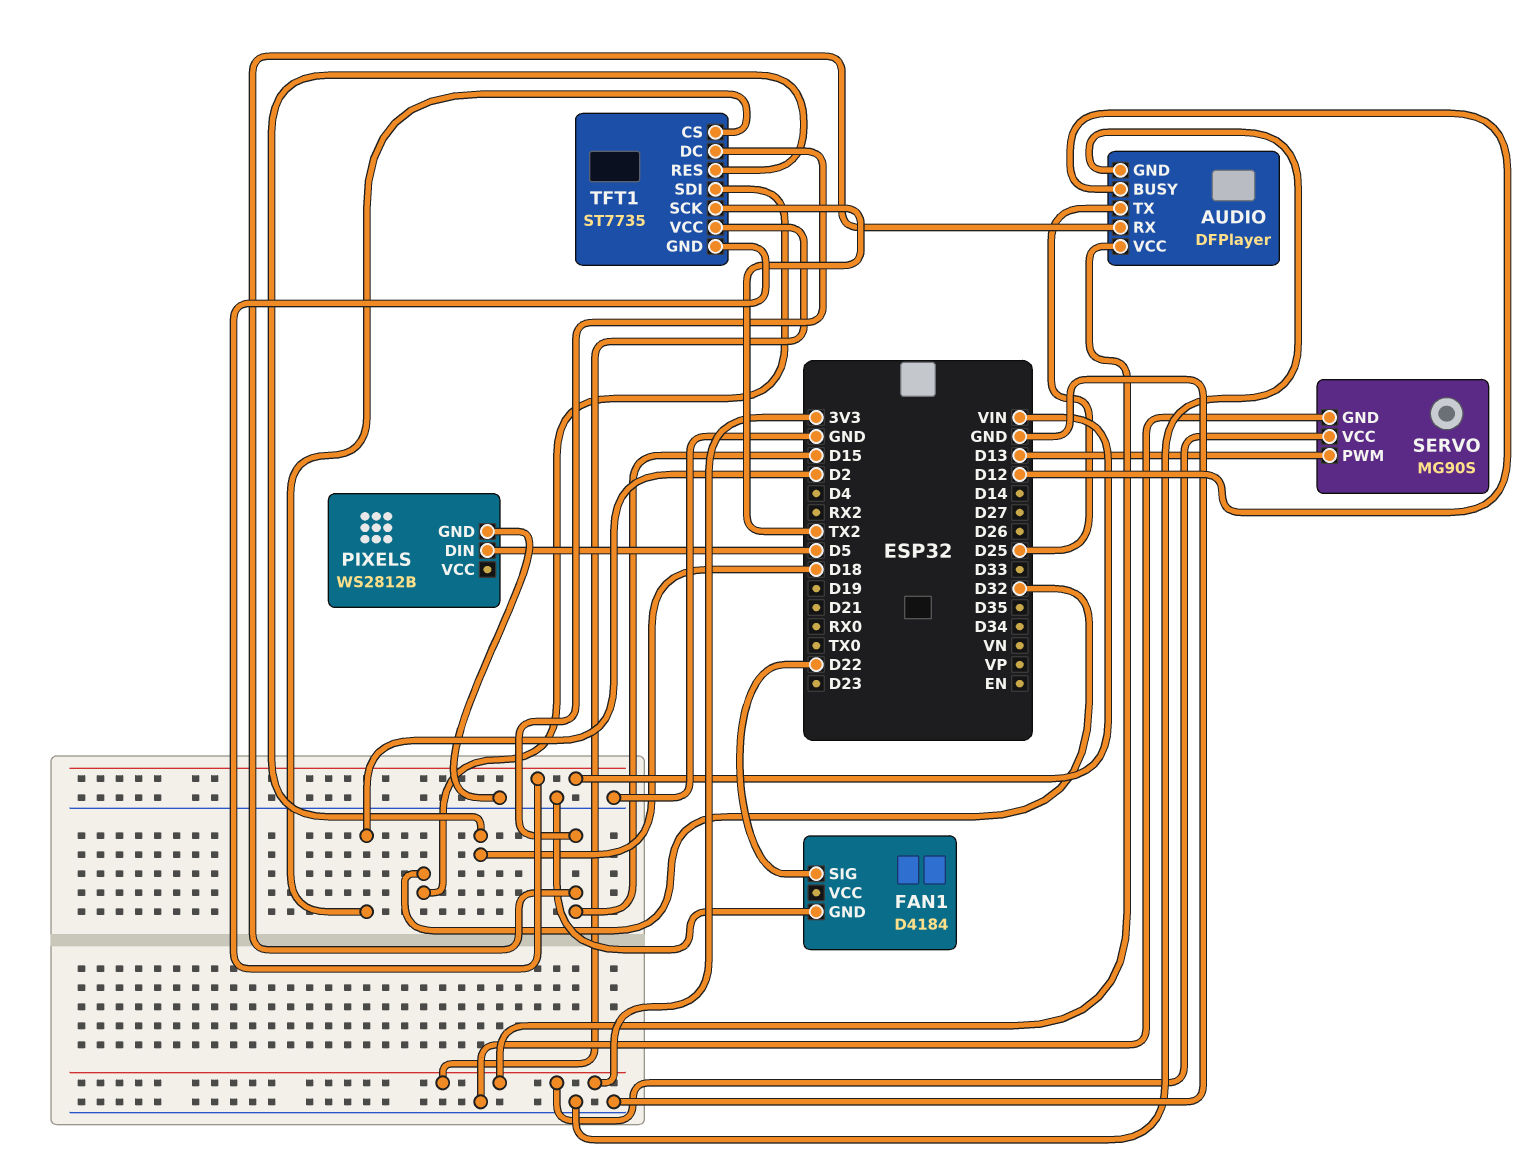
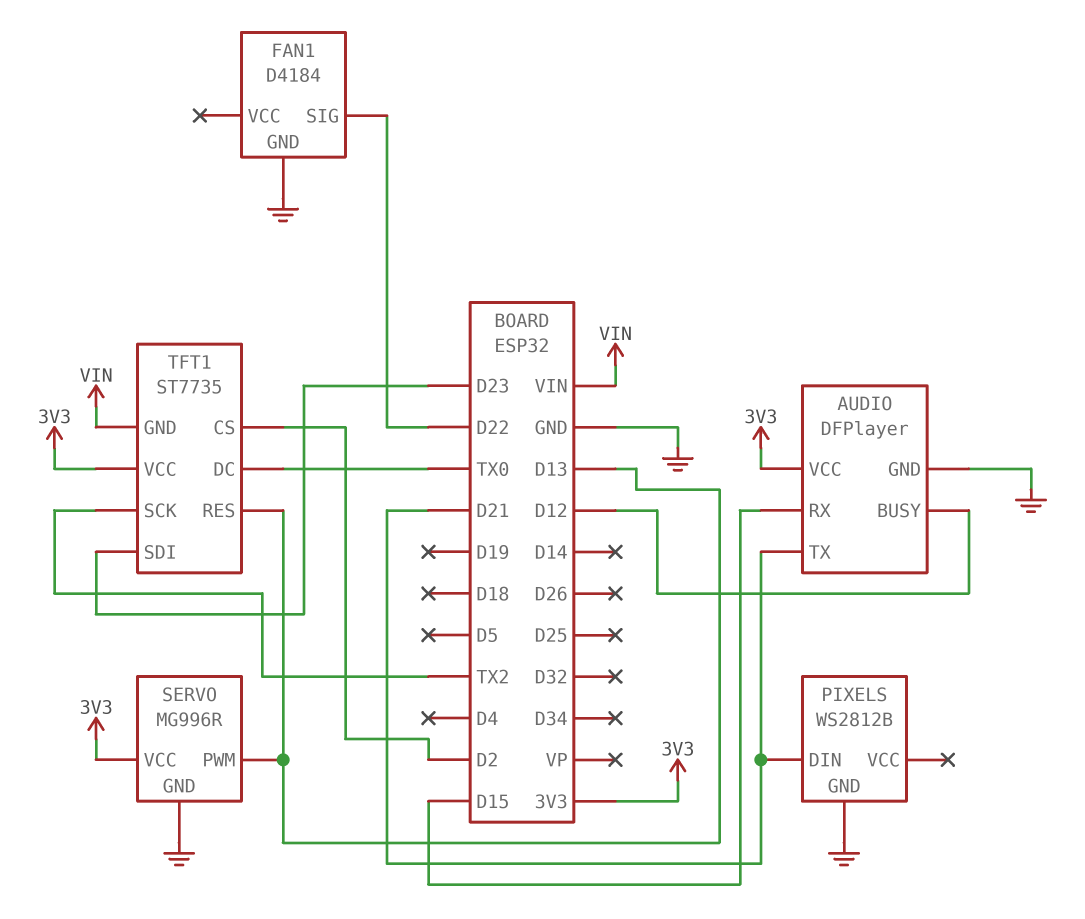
AUDIO pin TX: D25 -> D21
PIXELS pin DIN: D5 -> D21
SERVO: MG90S -> MG996R
TFT1 pin DC: D15 -> TX0
TFT1 pin RES: D18 -> D13
TFT1 pin SDI: D32 -> D23

